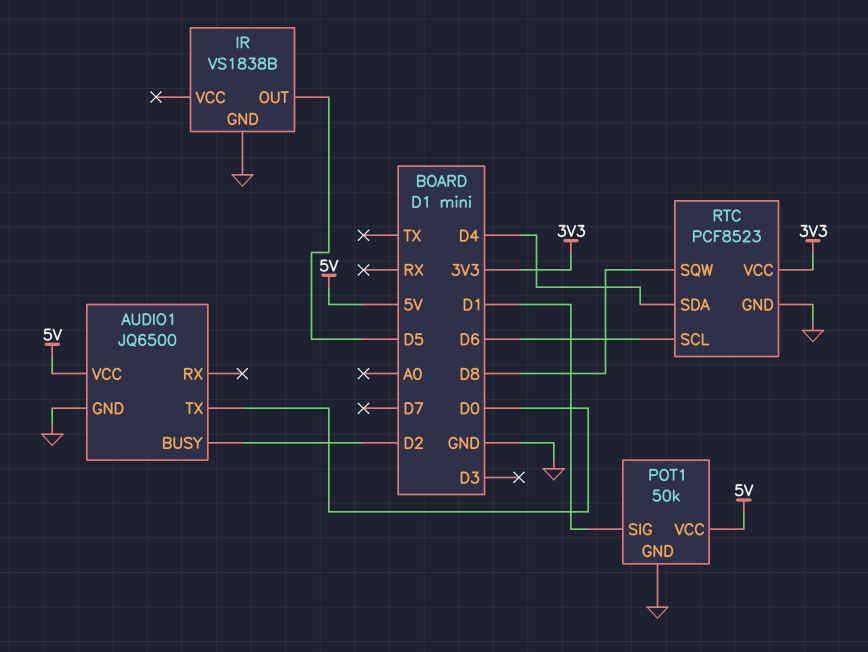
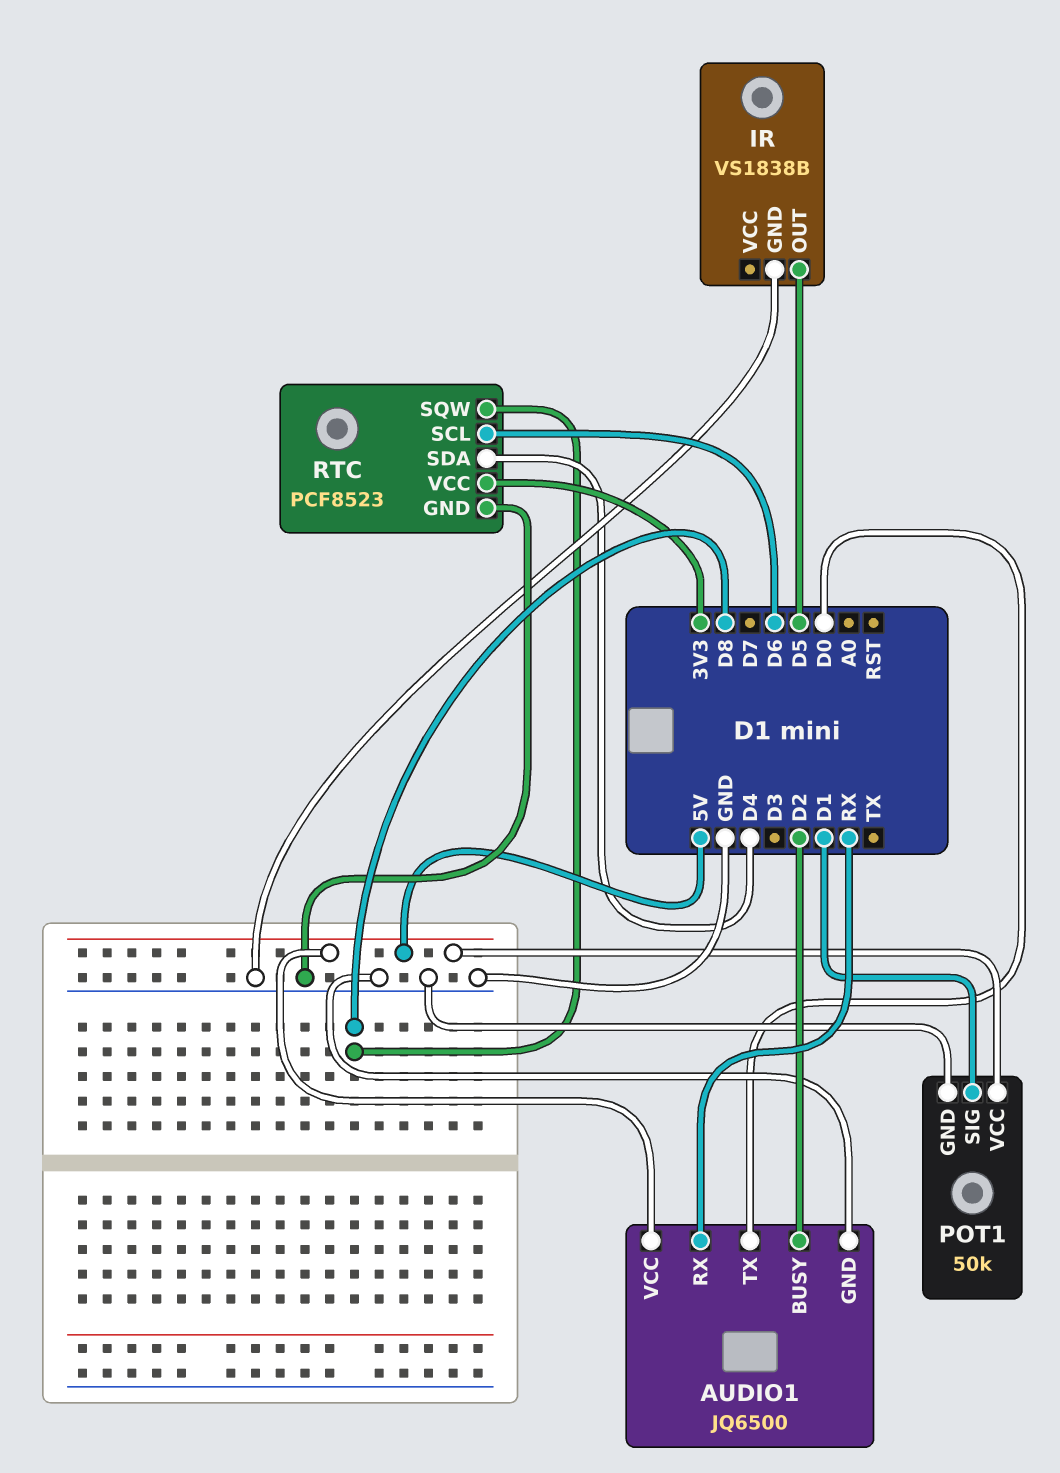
AUDIO1 pin RX: none -> RX

